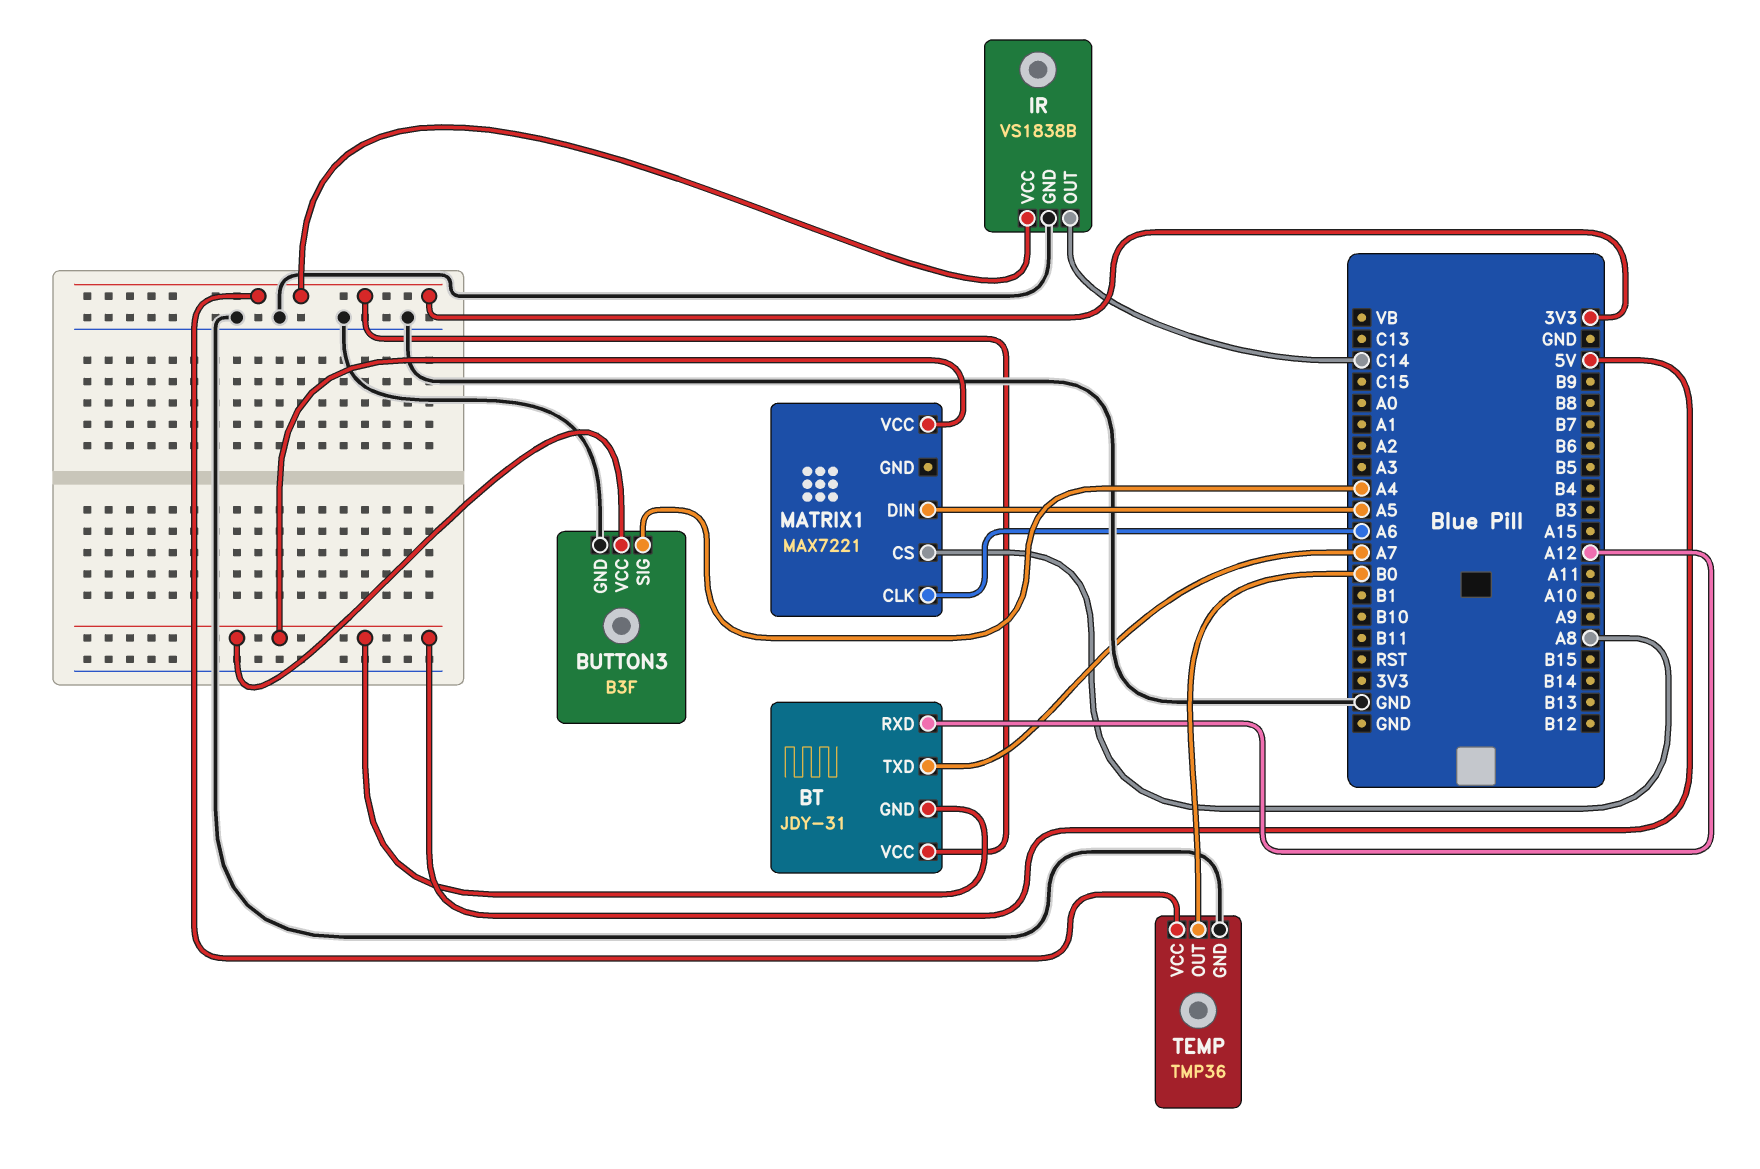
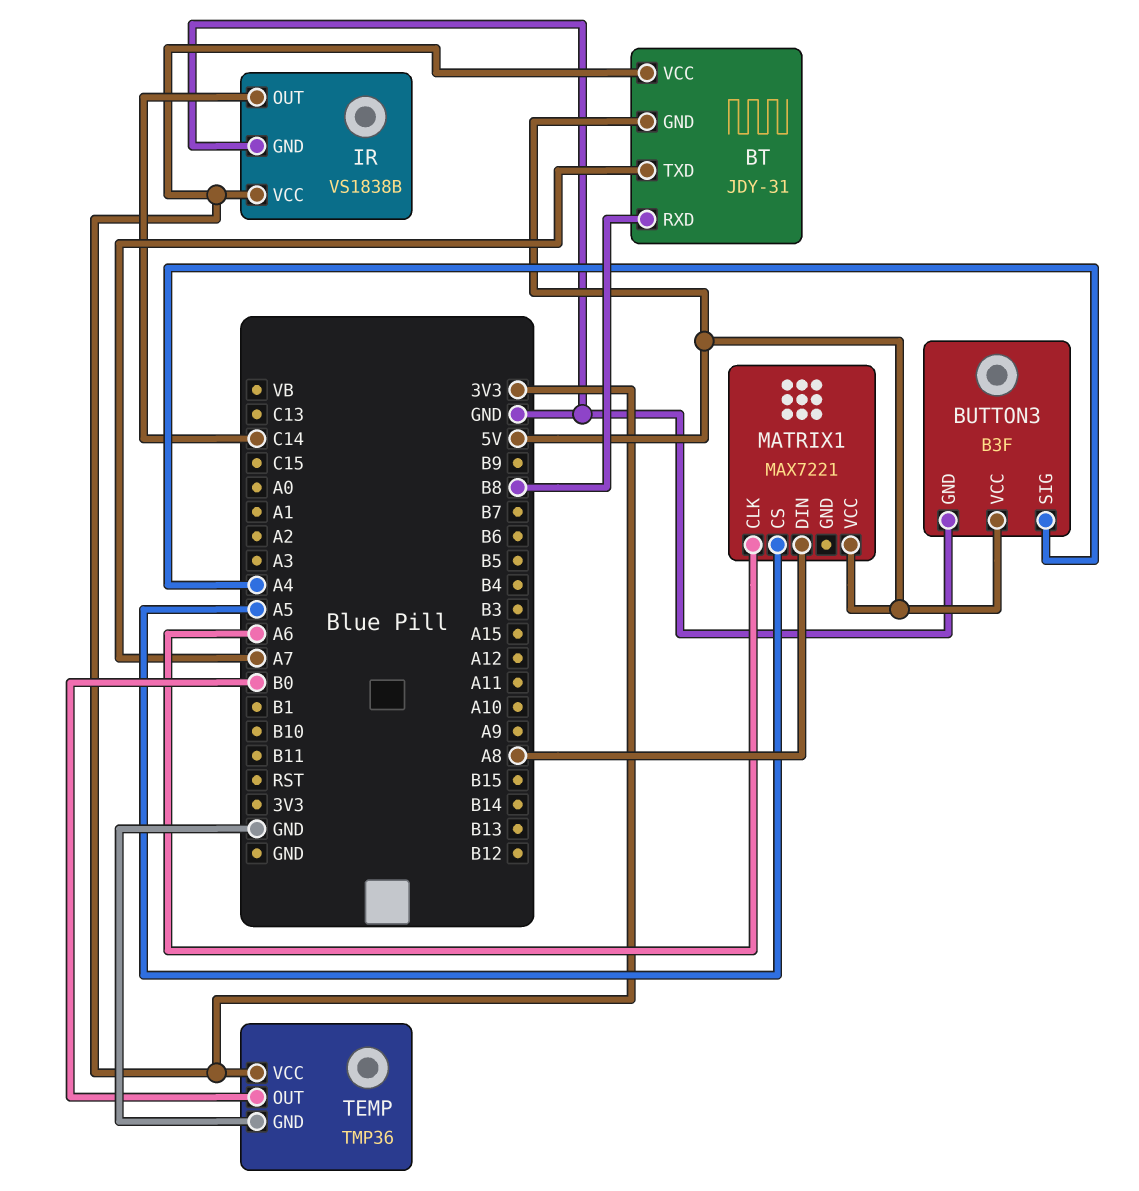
BT pin RXD: A12 -> B8
MATRIX1 pin CS: A8 -> A5
MATRIX1 pin DIN: A5 -> A8

